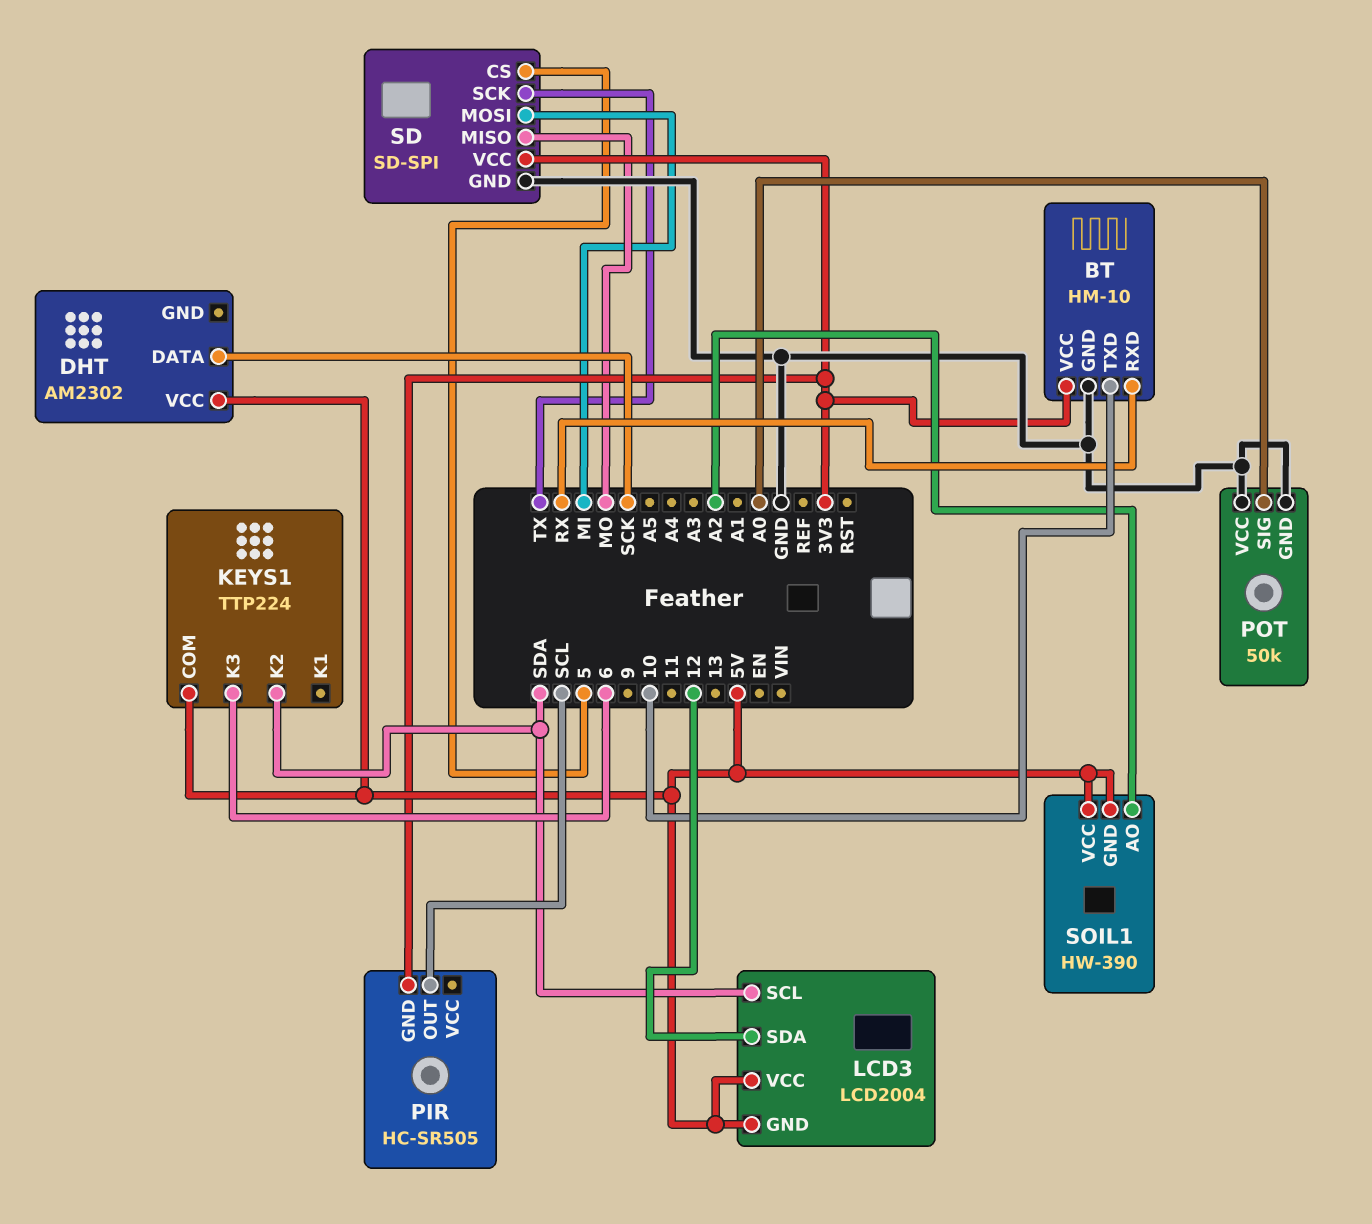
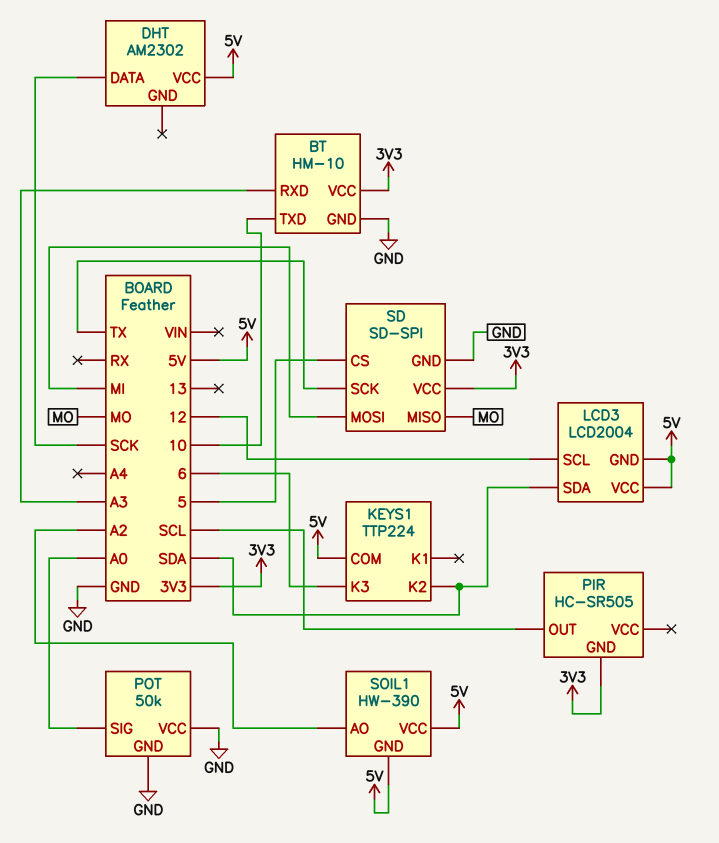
BT pin RXD: RX -> A3
LCD3 pin SCL: SDA -> 12
LCD3 pin SDA: 12 -> SDA

